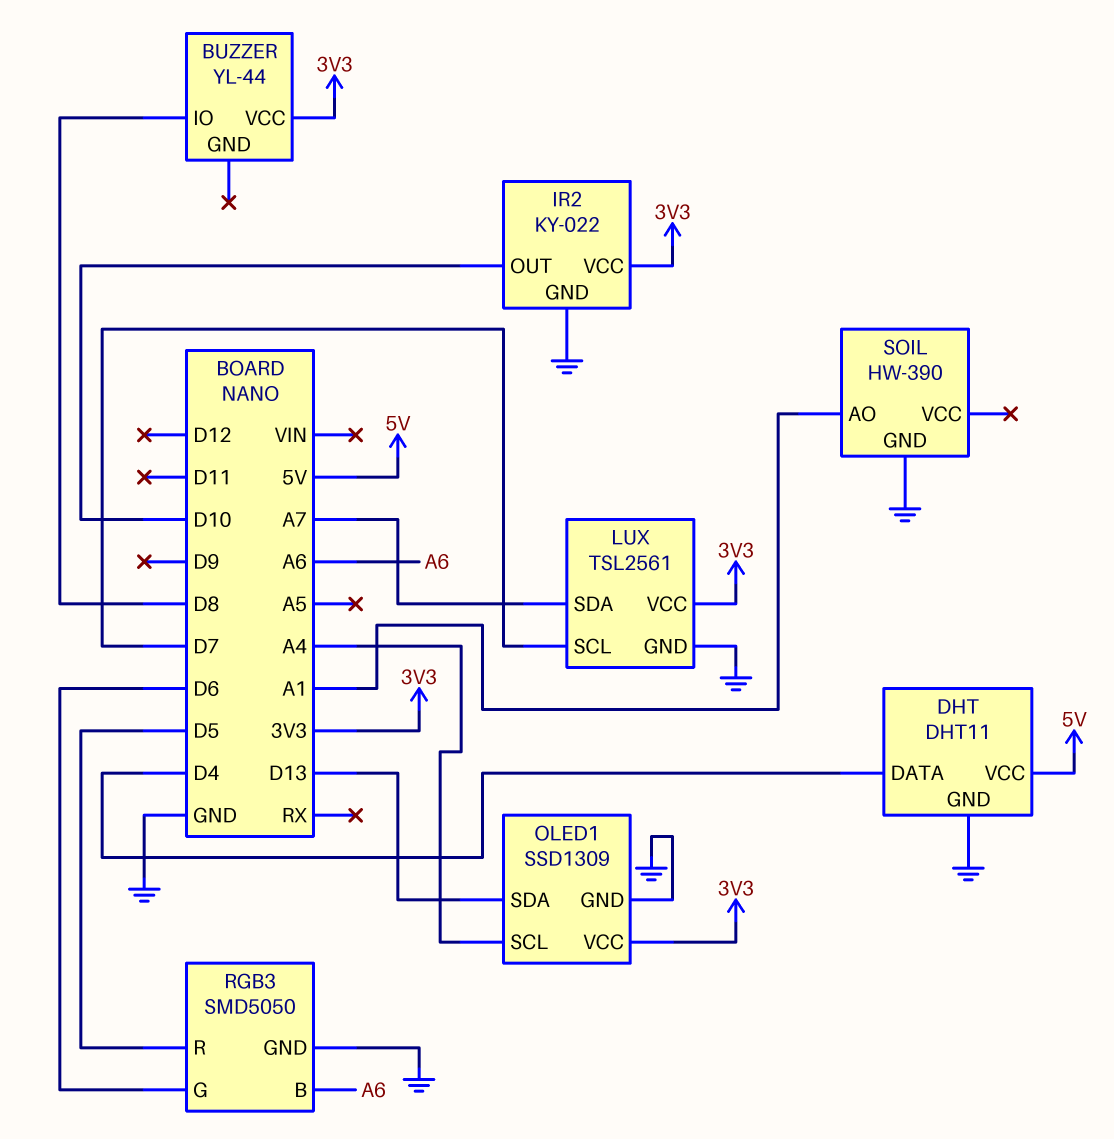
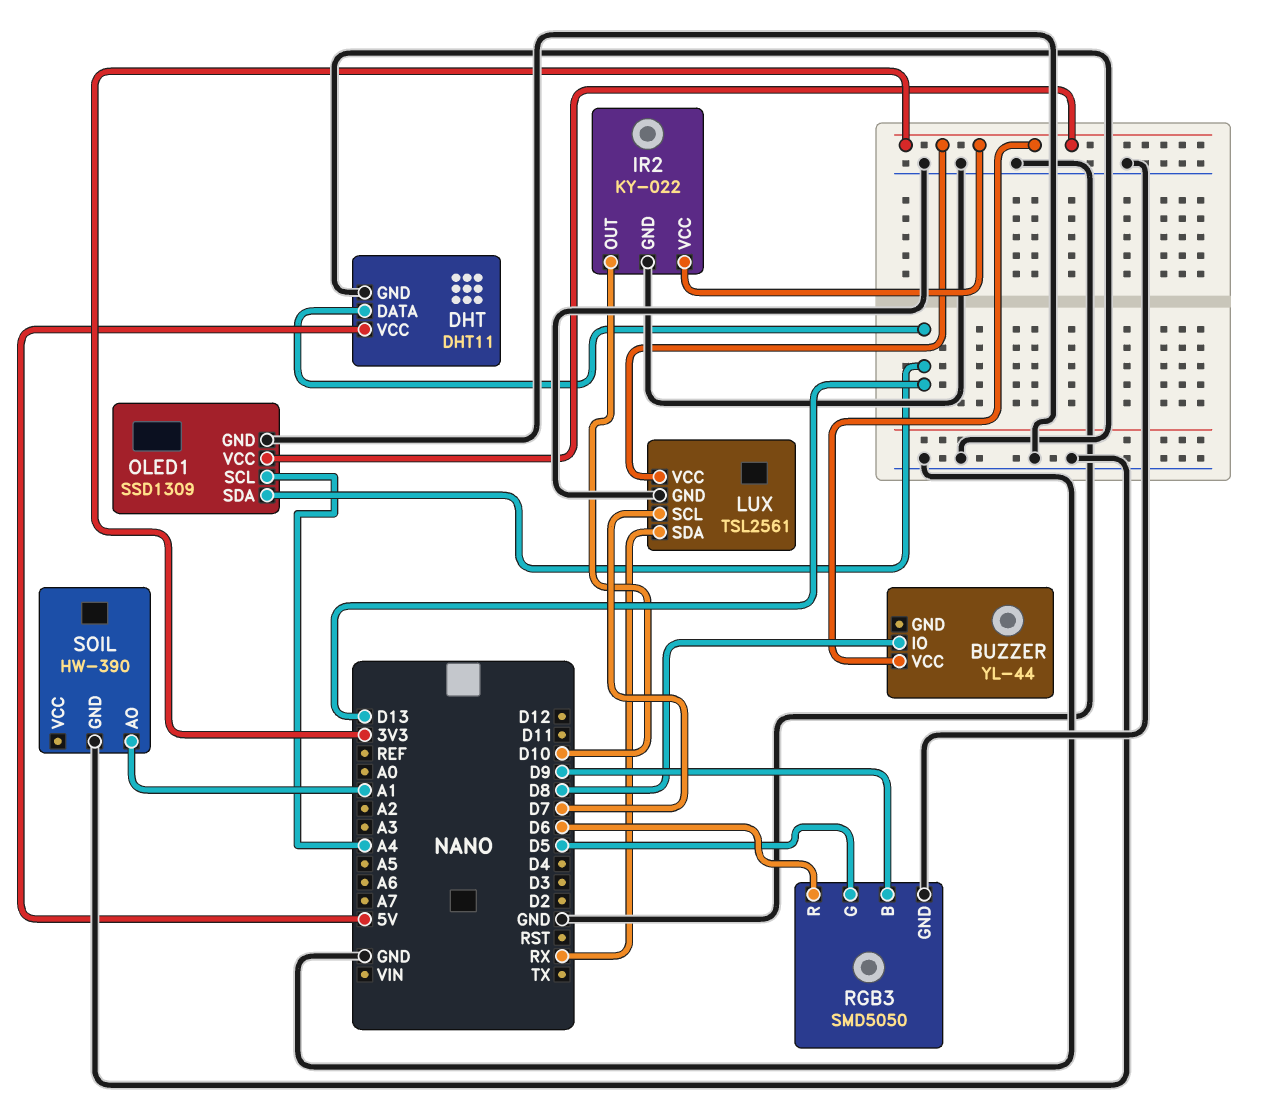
DHT pin DATA: D4 -> D13
LUX pin SDA: A7 -> RX
RGB3 pin B: A6 -> D9
RGB3 pin G: D6 -> D5
RGB3 pin R: D5 -> D6

